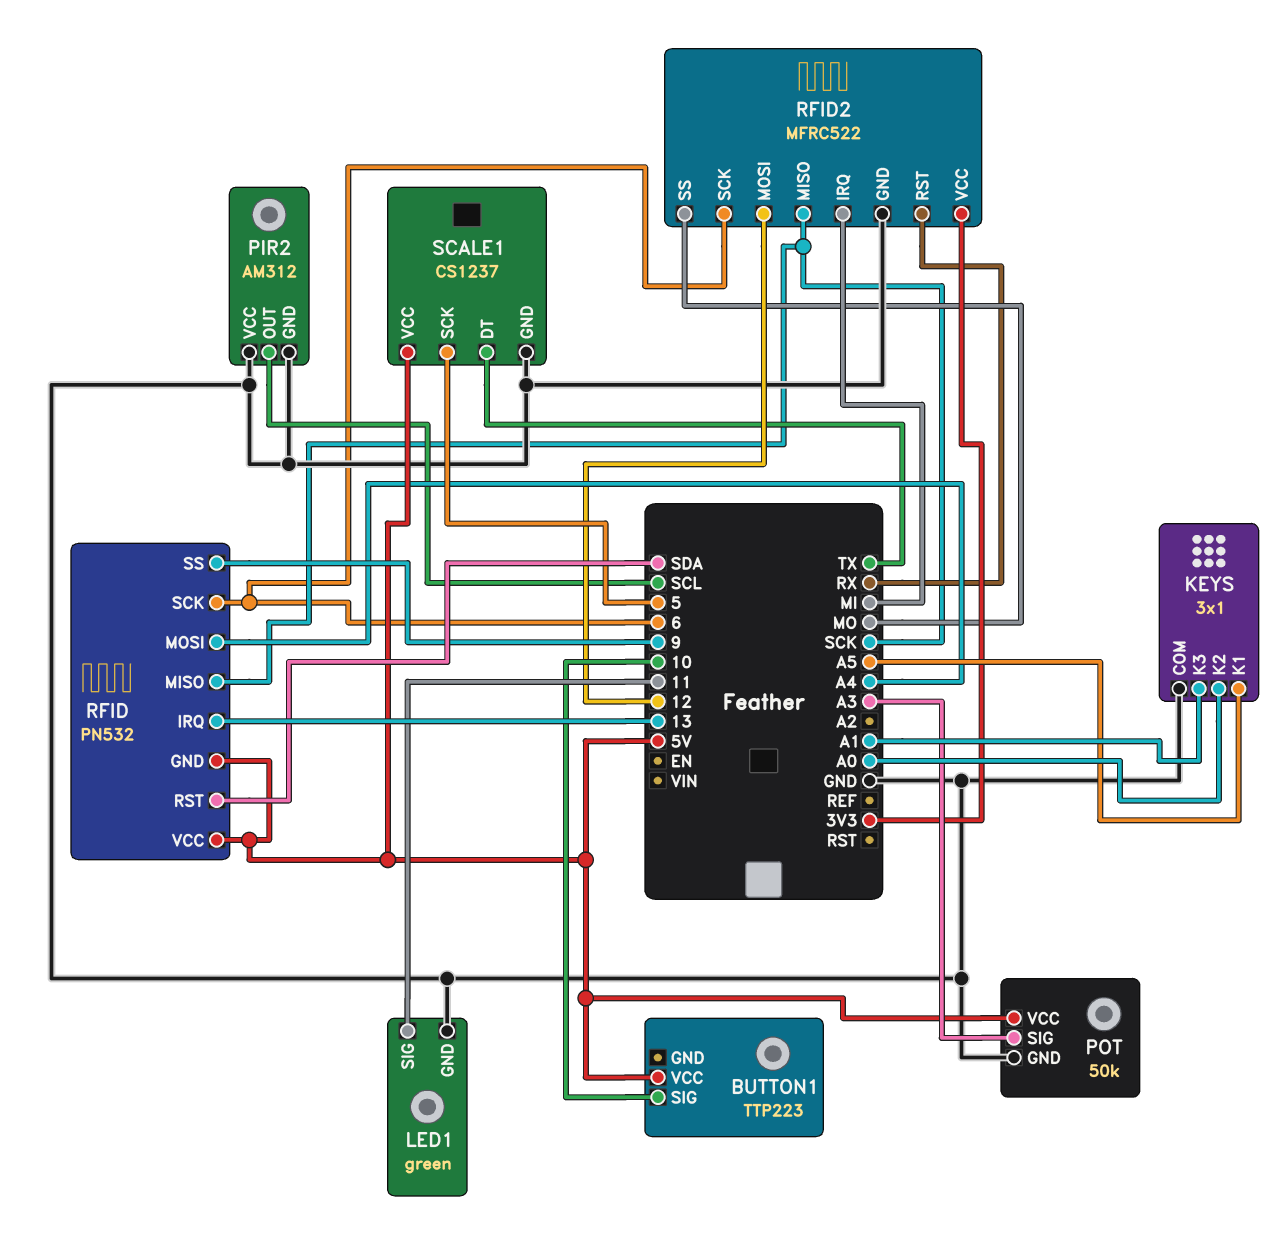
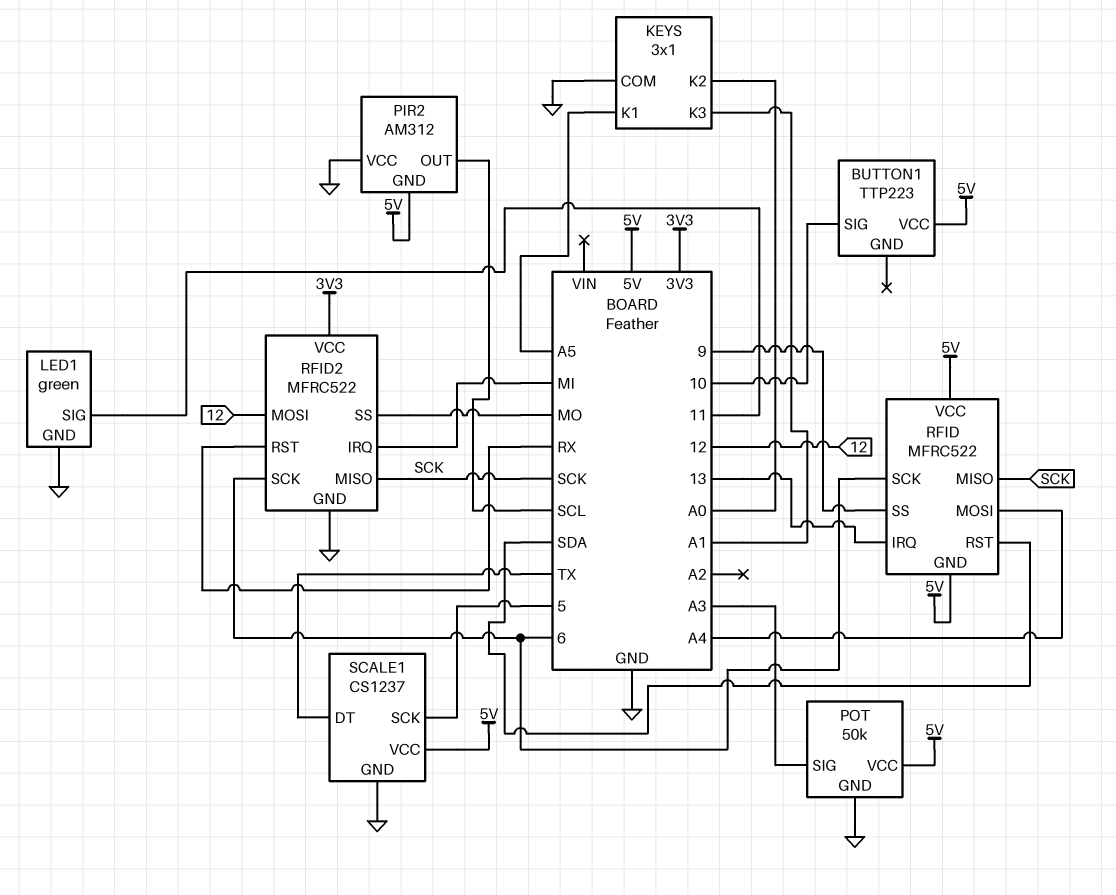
PIR2 pin GND: GND -> 5V
RFID: PN532 -> MFRC522

